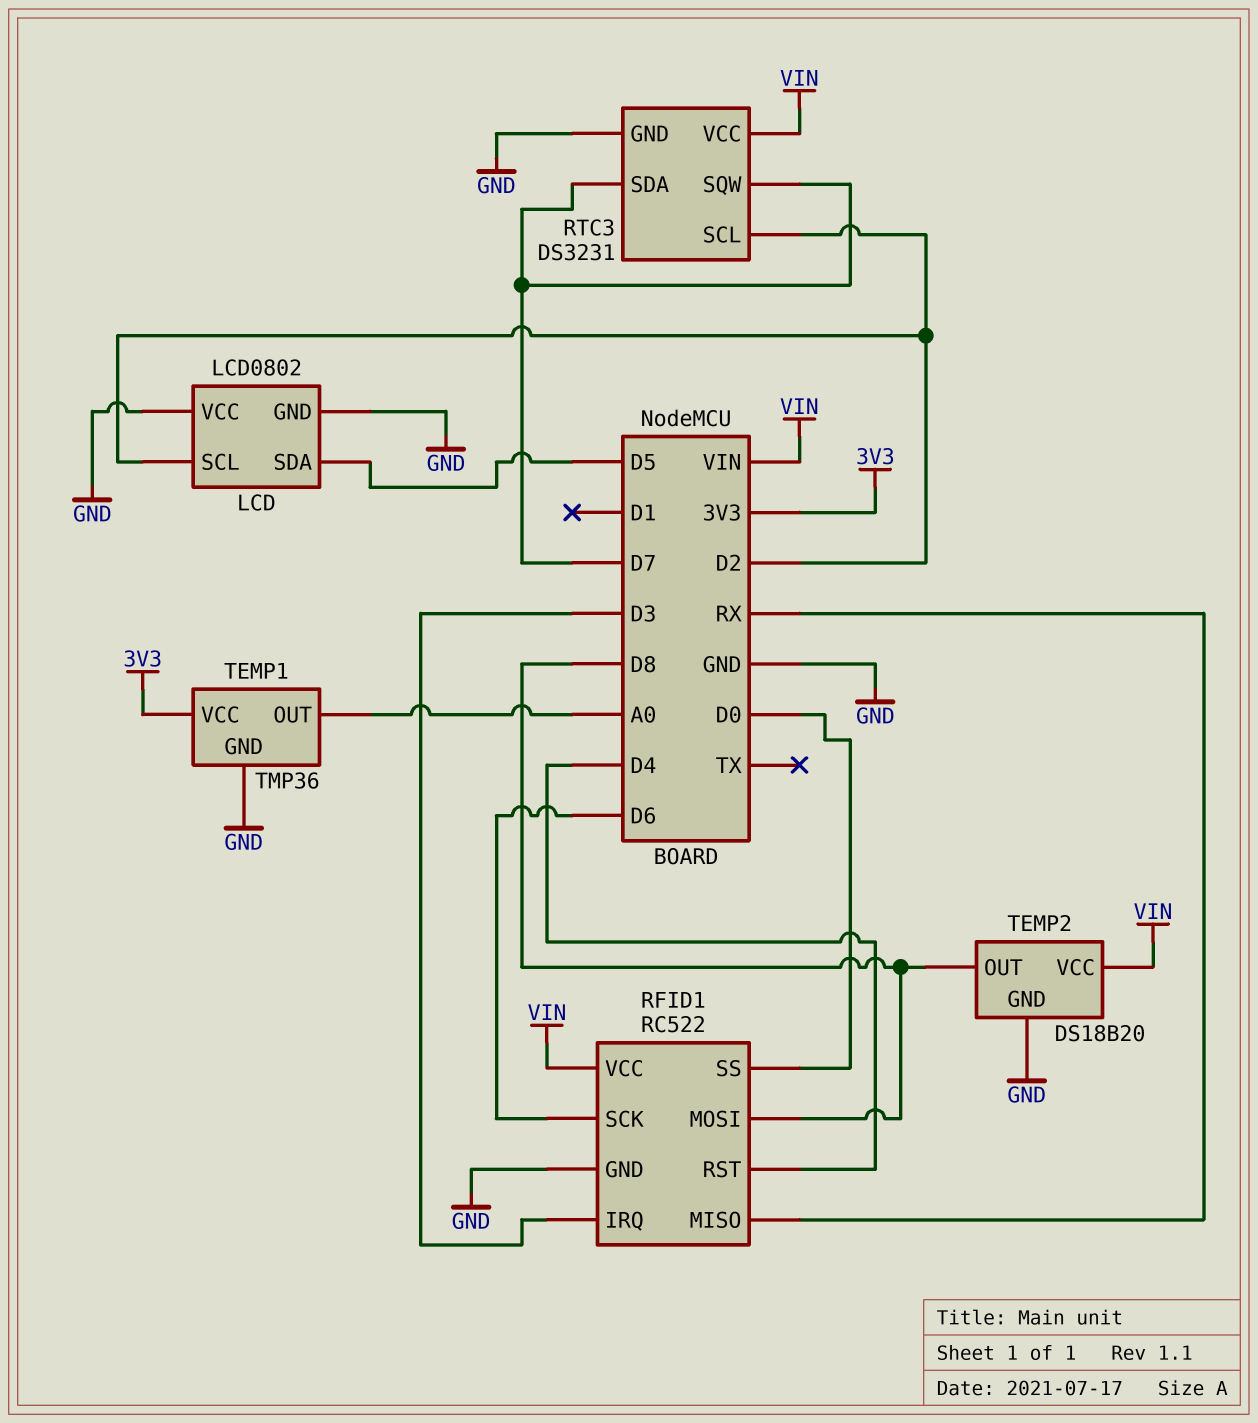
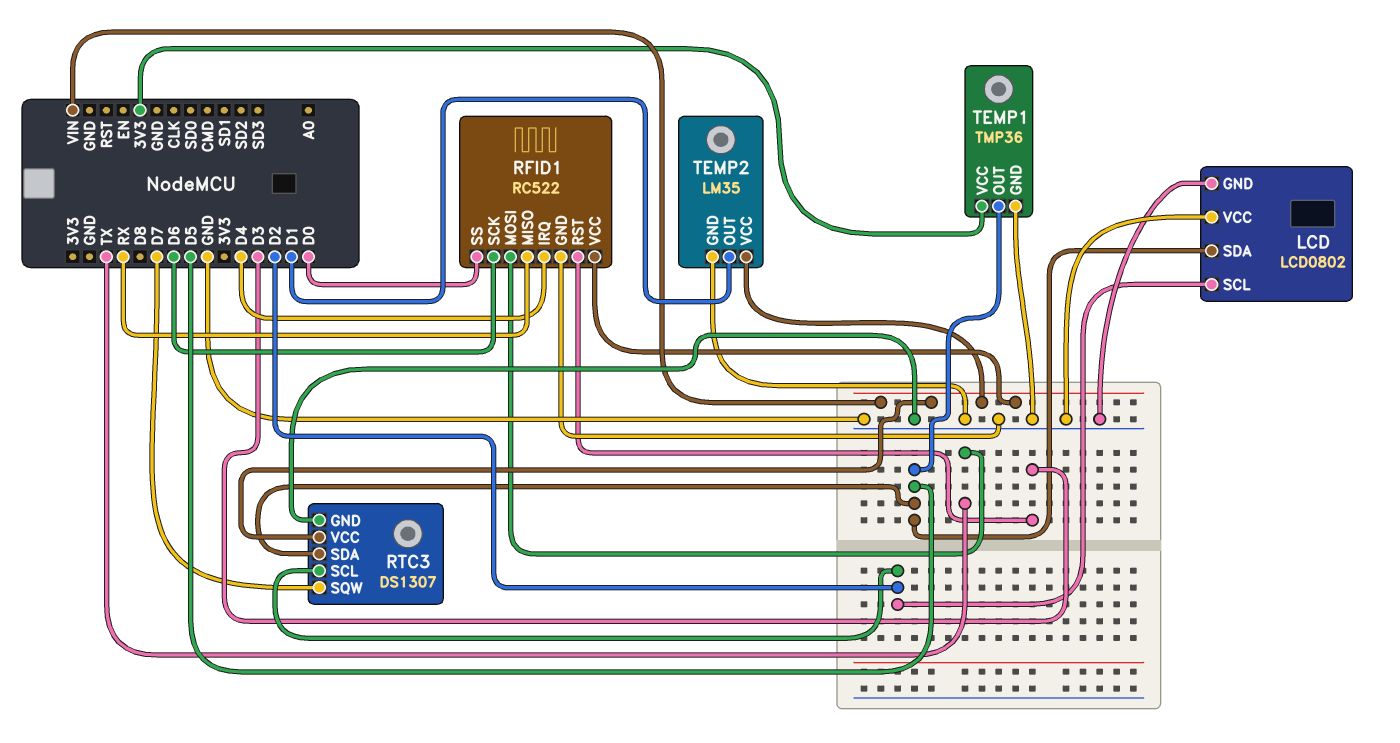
RFID1 pin IRQ: D3 -> D4
RFID1 pin MOSI: D8 -> TX
RFID1 pin RST: D4 -> D3
RTC3: DS3231 -> DS1307
RTC3 pin SDA: D7 -> D5
TEMP1 pin OUT: A0 -> D5
TEMP2: DS18B20 -> LM35
TEMP2 pin OUT: D8 -> D1

